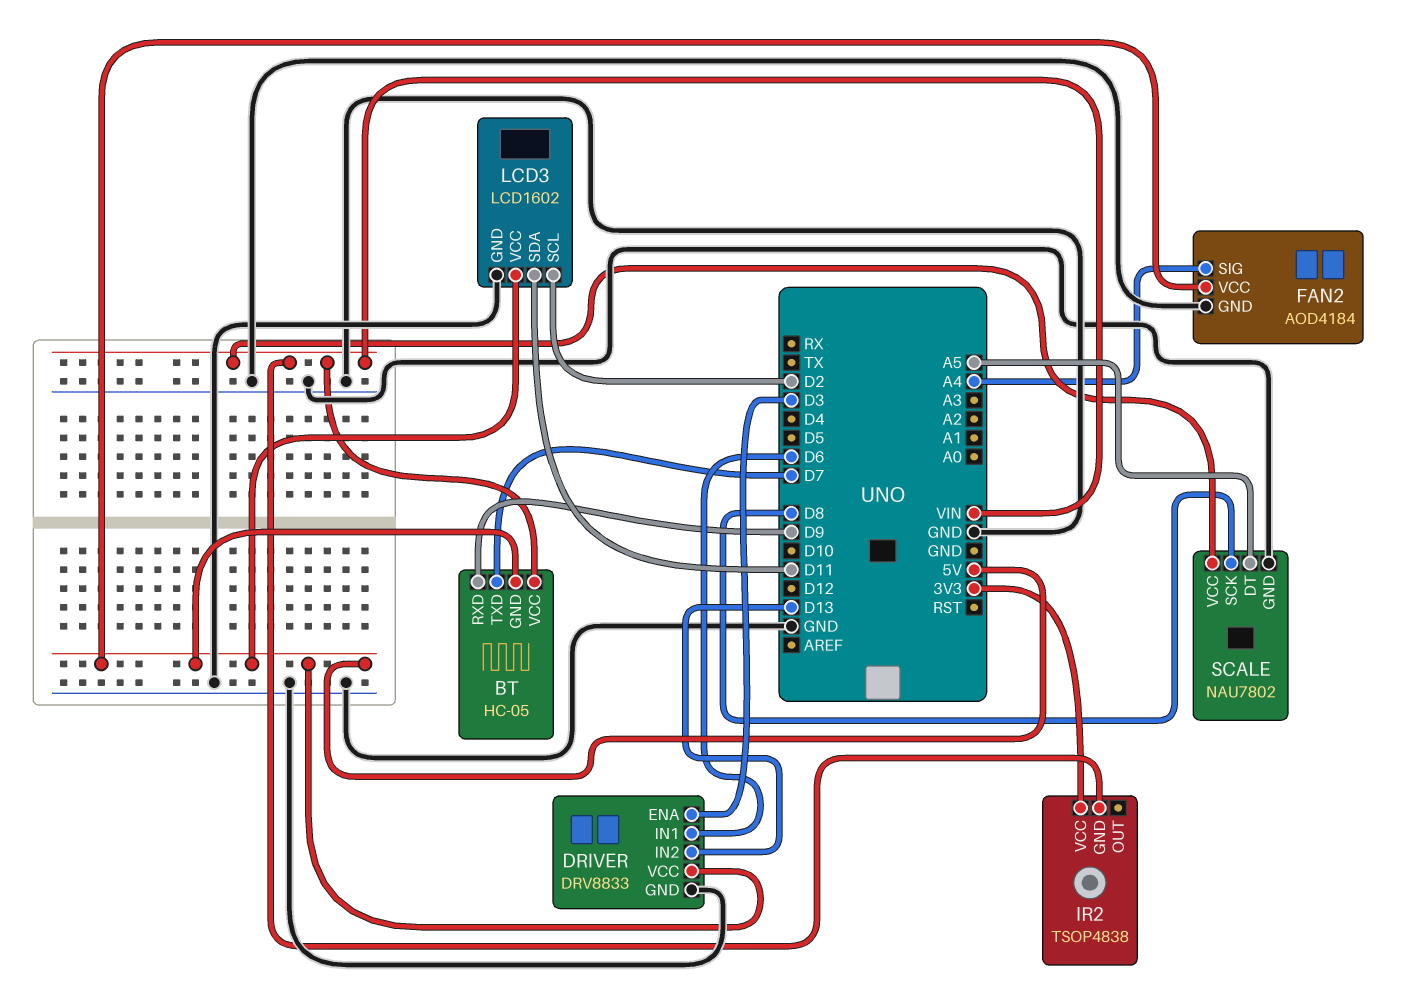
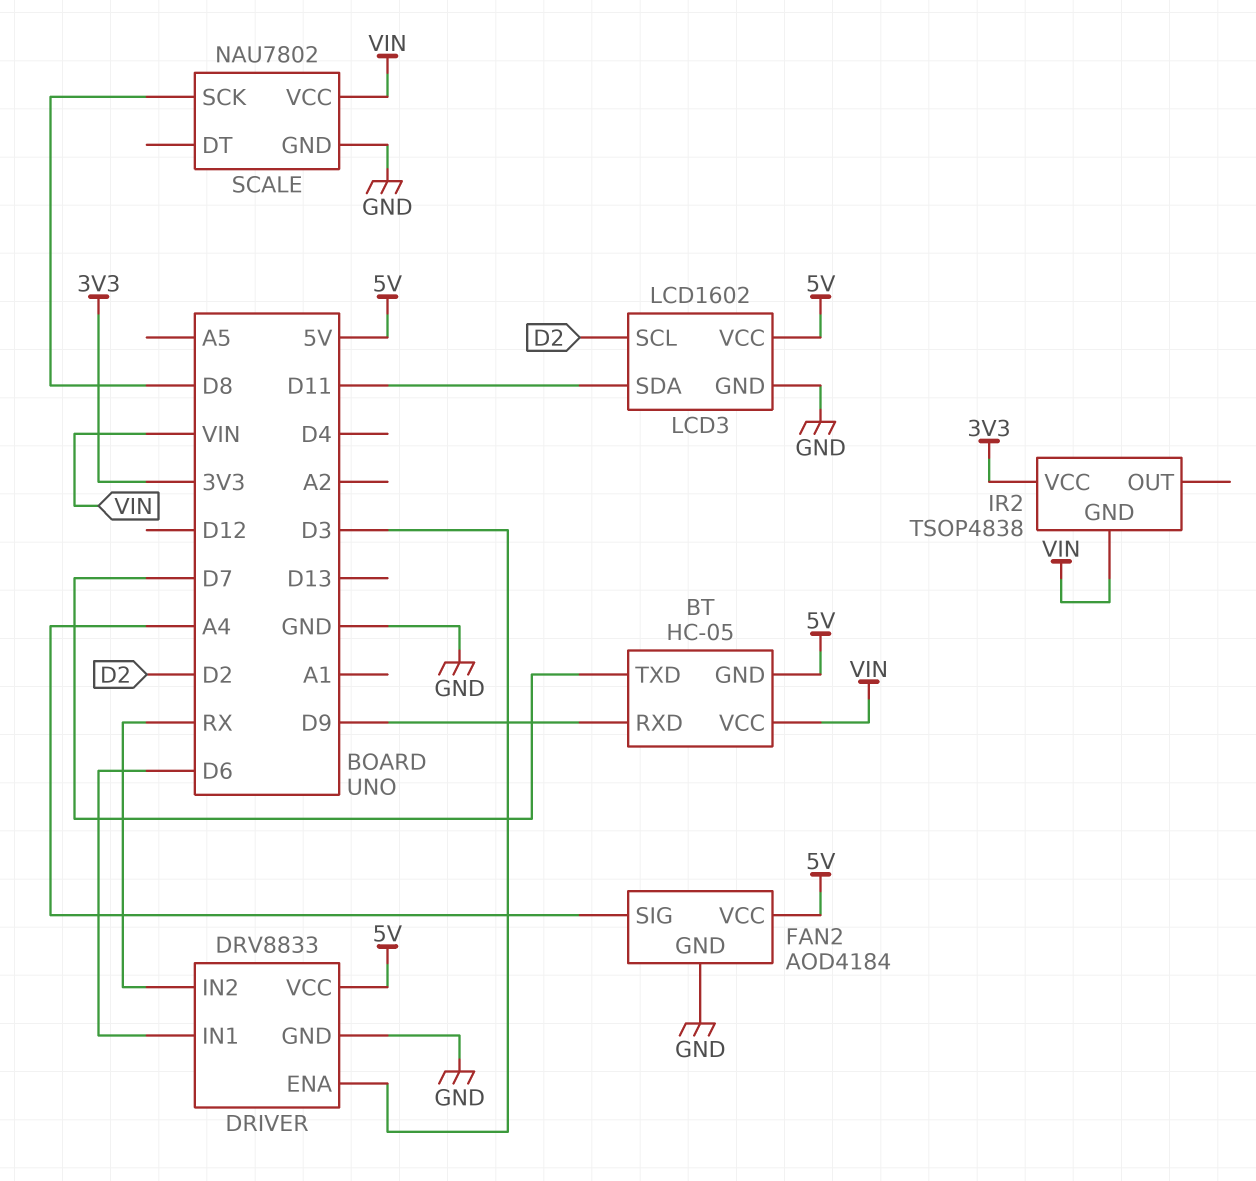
DRIVER pin IN2: D13 -> RX
SCALE pin DT: A5 -> none

